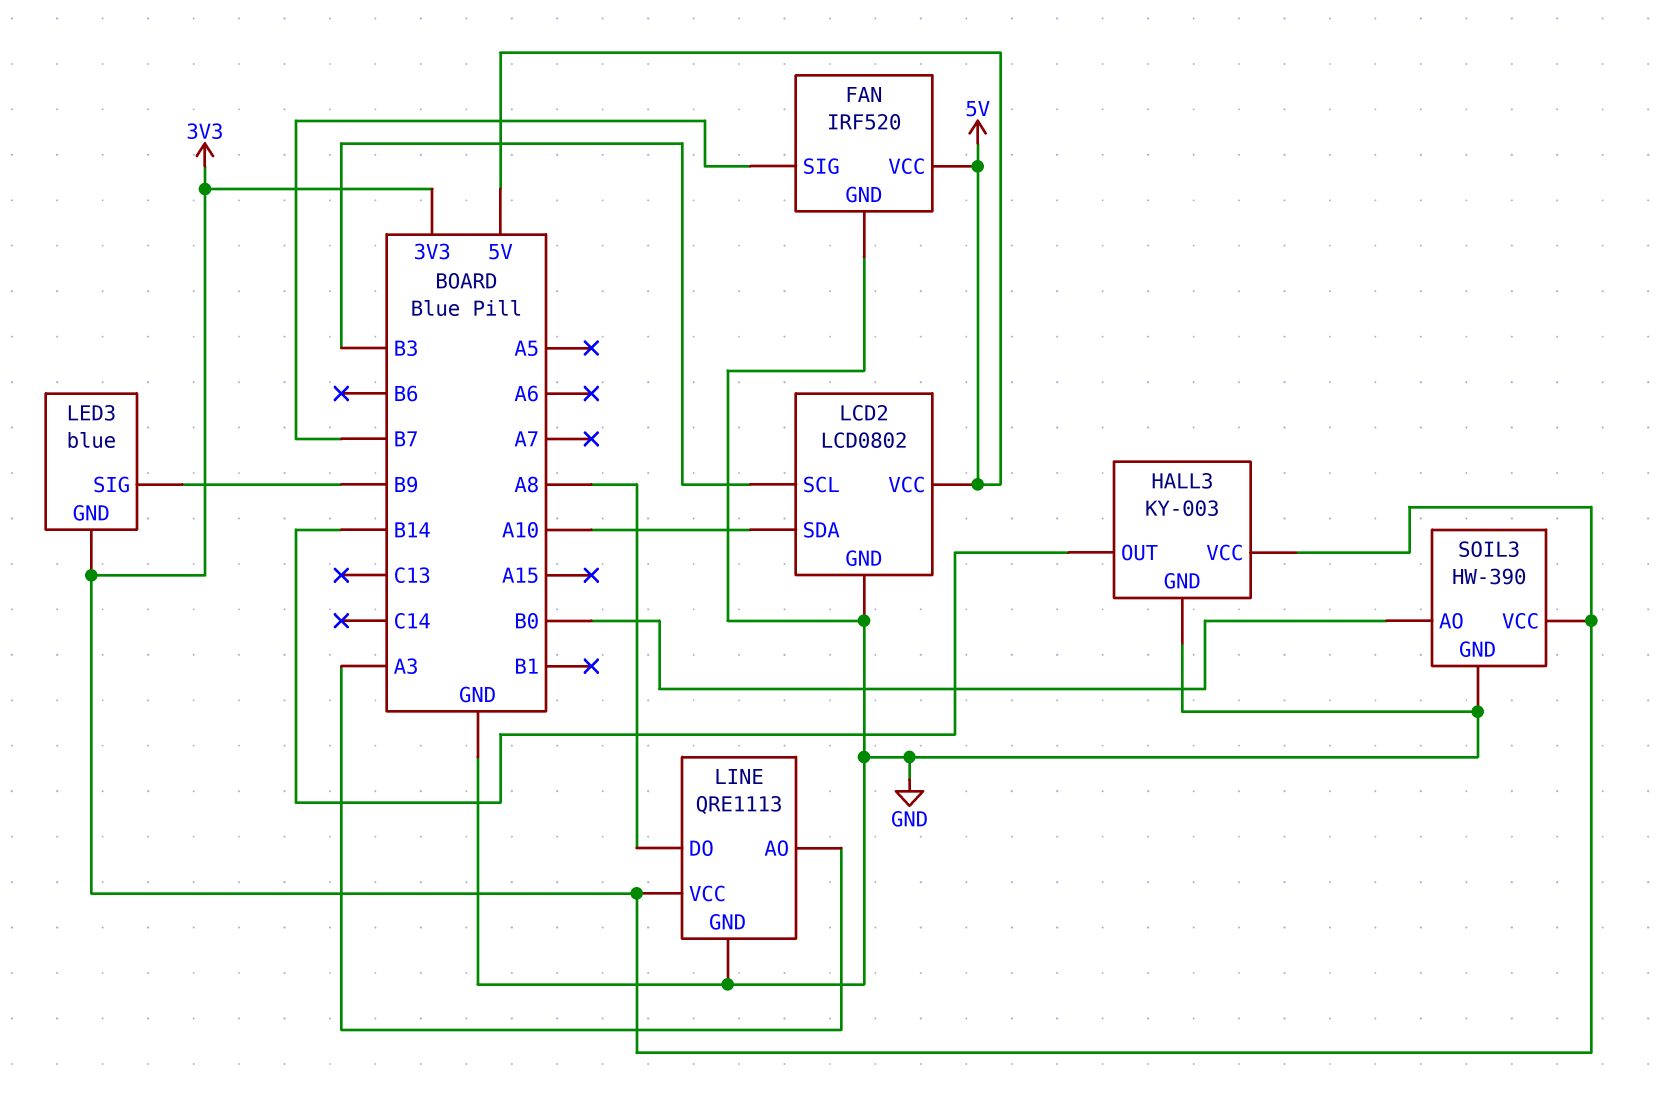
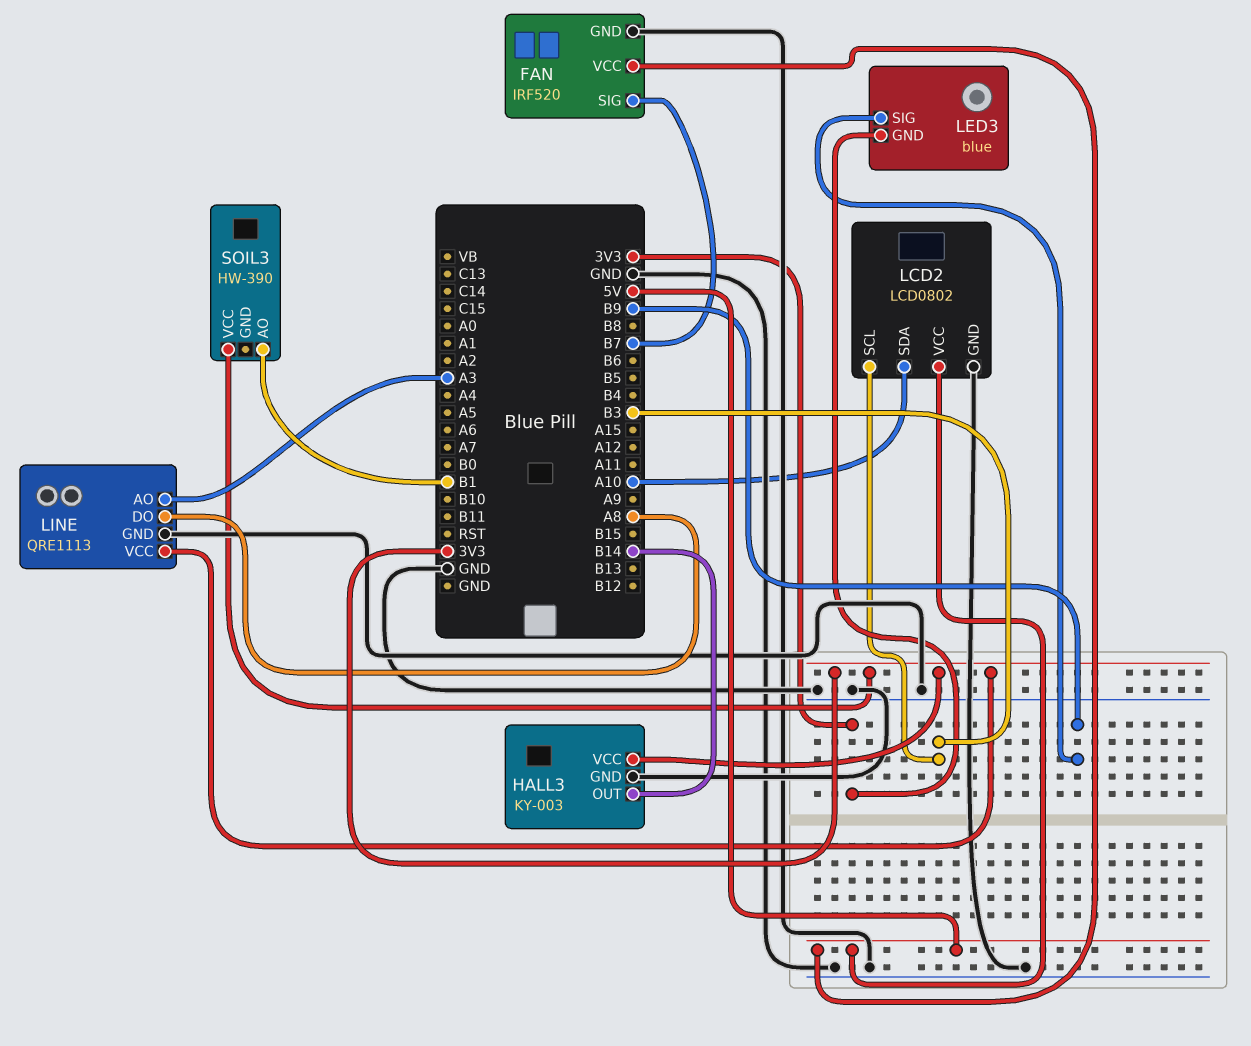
SOIL3 pin AO: B0 -> B1
SOIL3 pin GND: GND -> none

